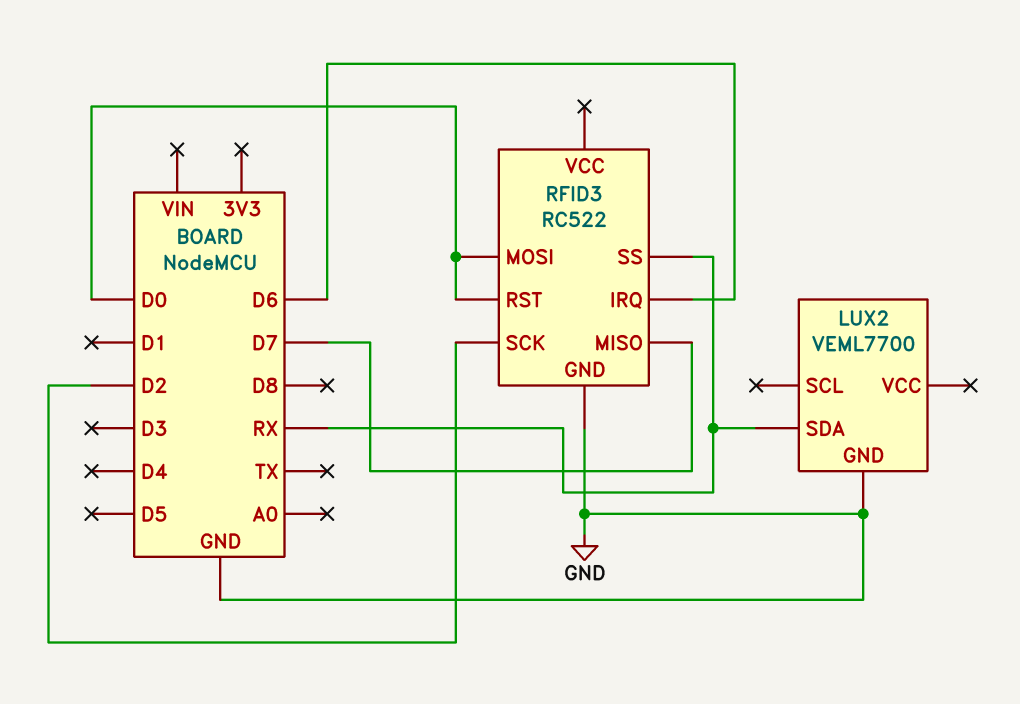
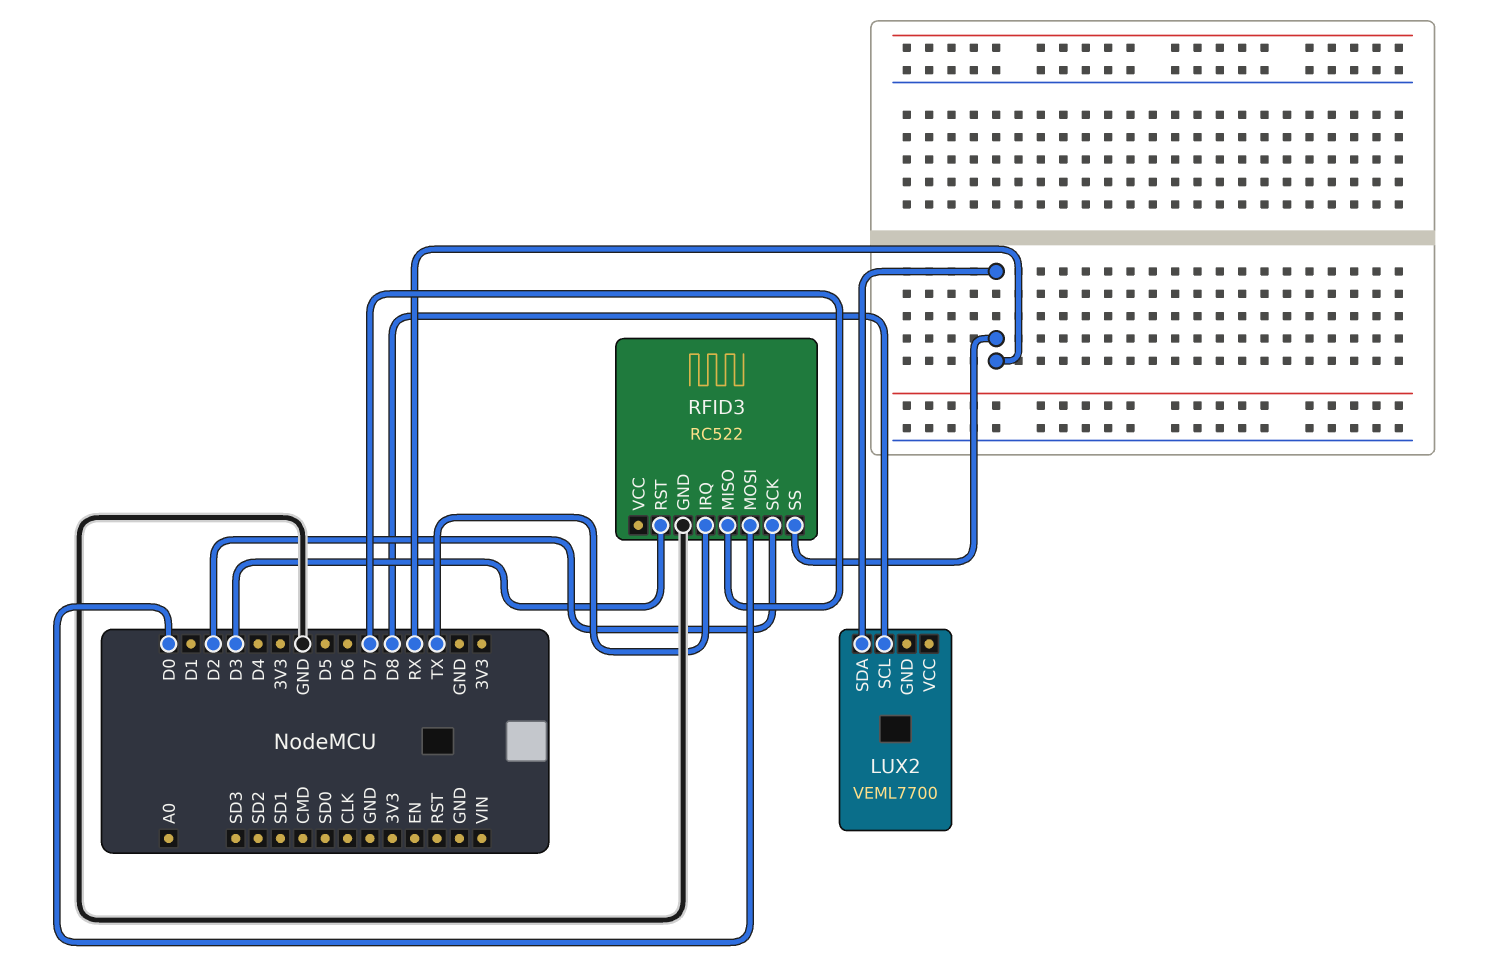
LUX2 pin GND: GND -> none
LUX2 pin SCL: none -> D8
RFID3 pin IRQ: D6 -> TX
RFID3 pin RST: D0 -> D3

